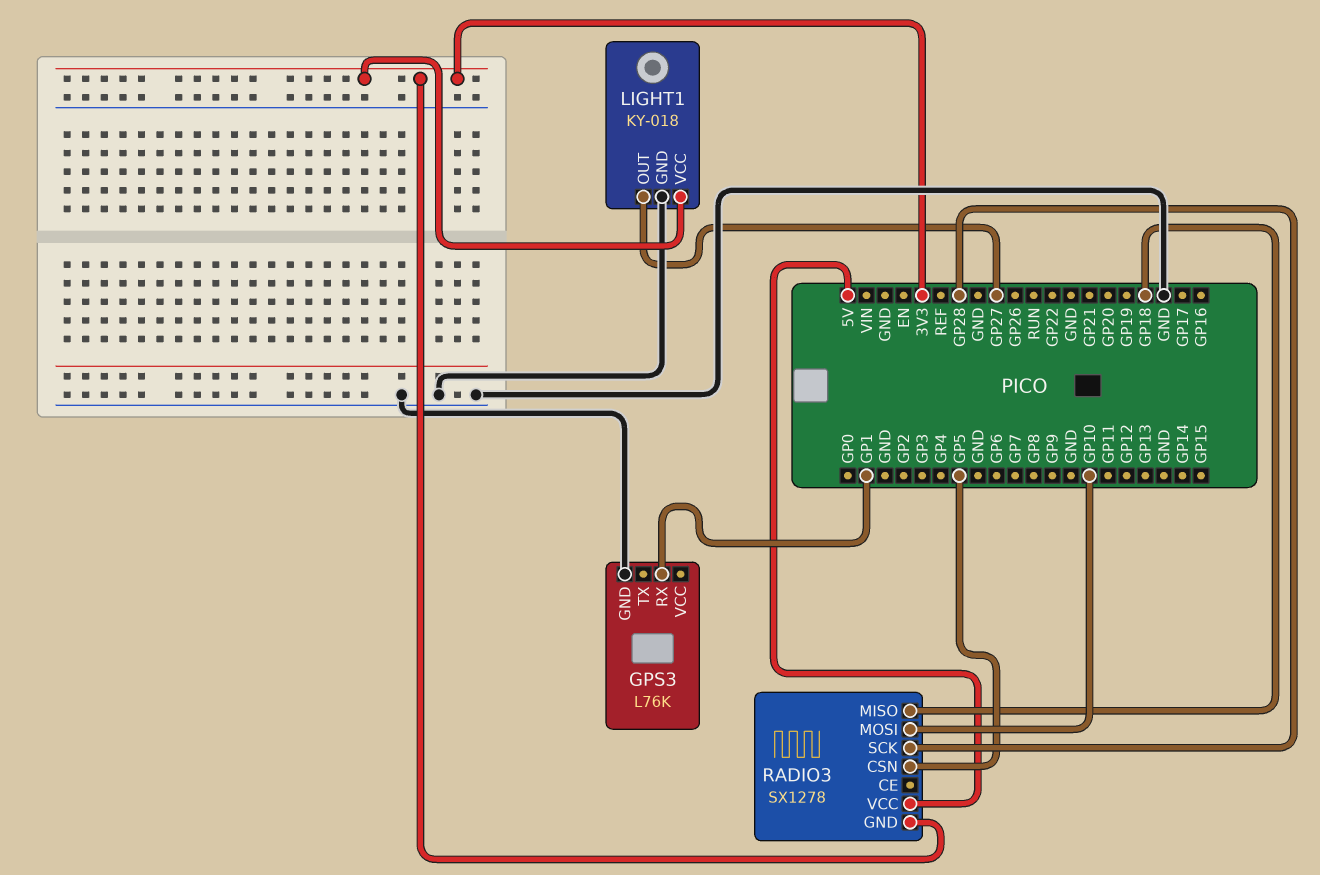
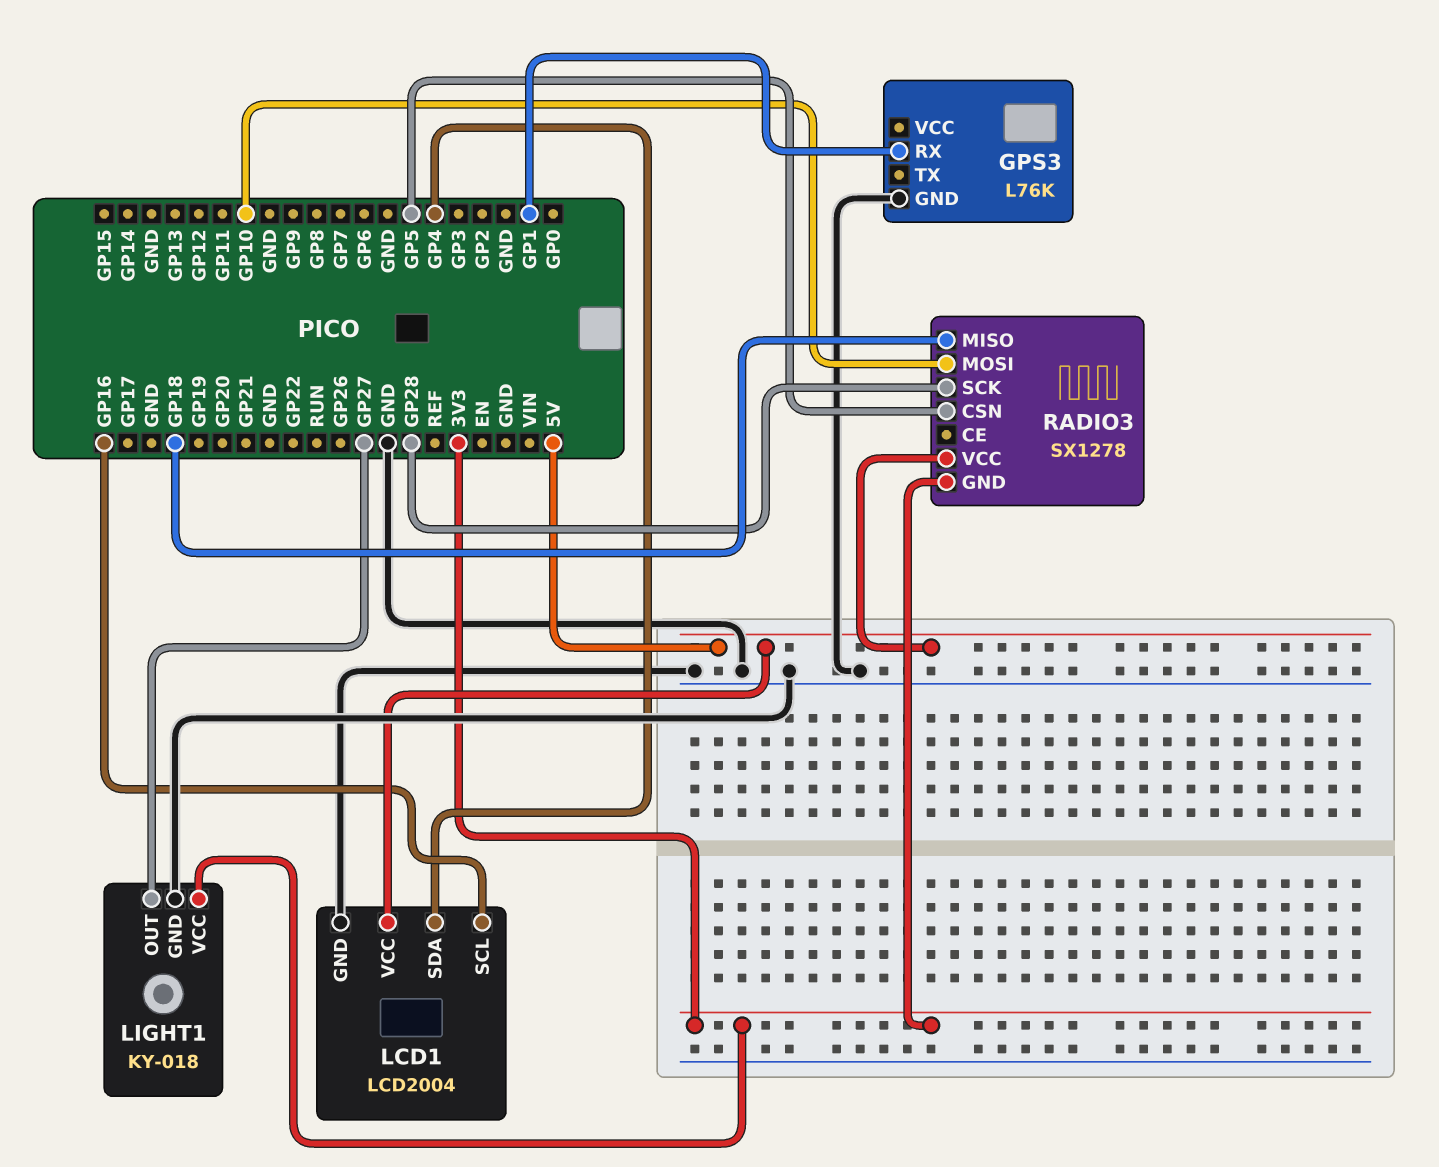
LCD1: none -> LCD2004
LCD1 pin GND: none -> GND
LCD1 pin SCL: none -> GP16
LCD1 pin SDA: none -> GP4
LCD1 pin VCC: none -> 5V

